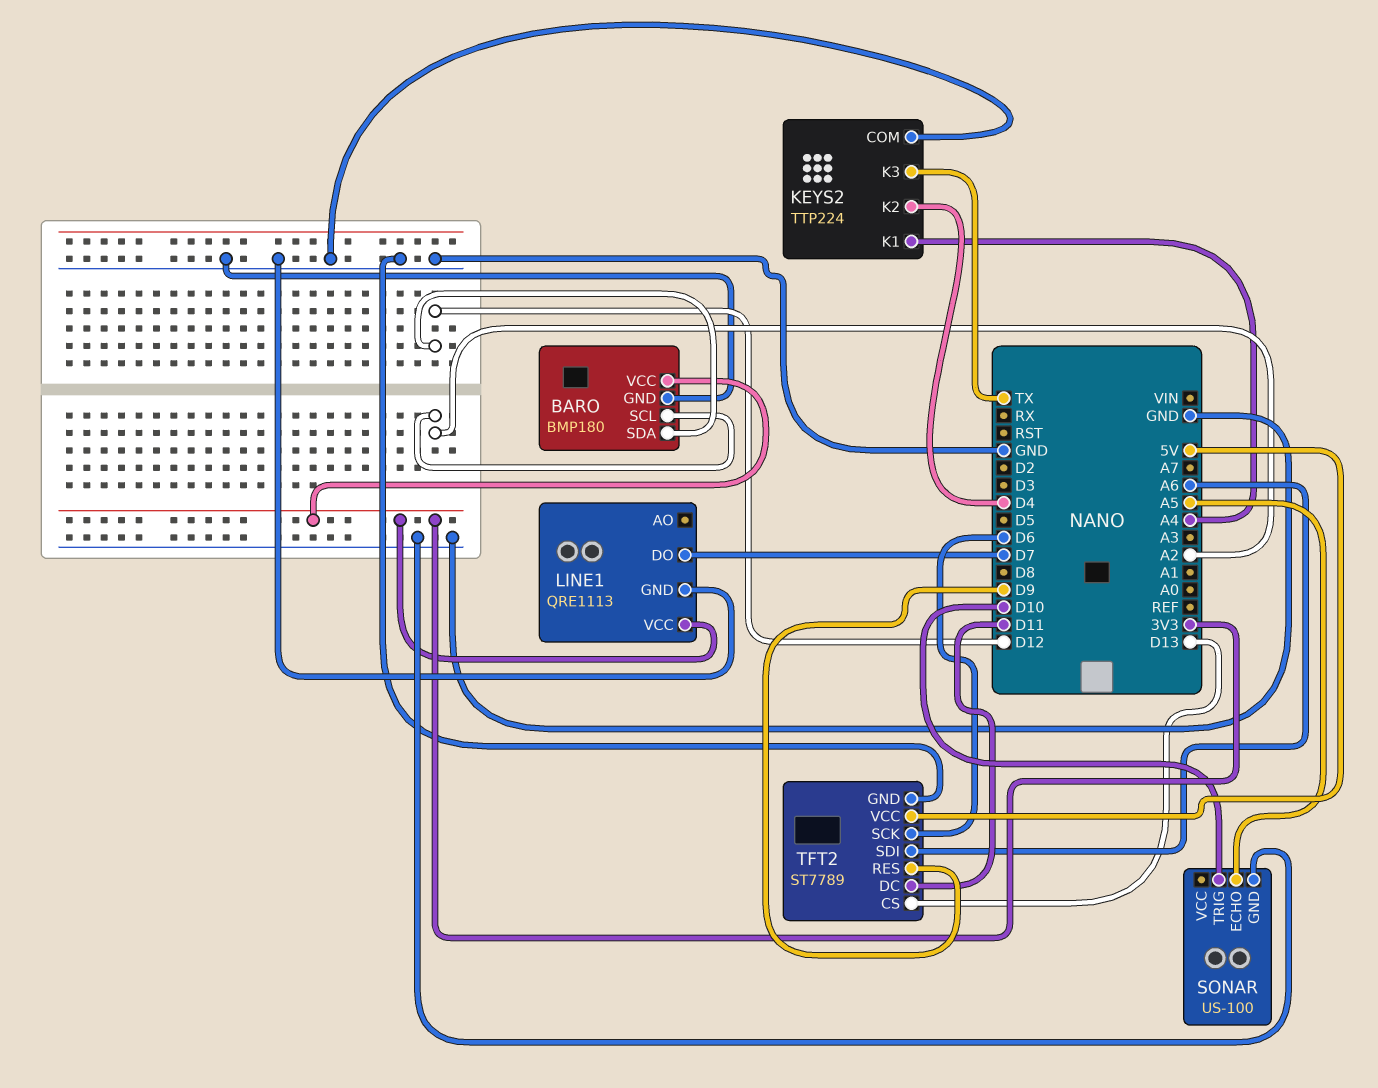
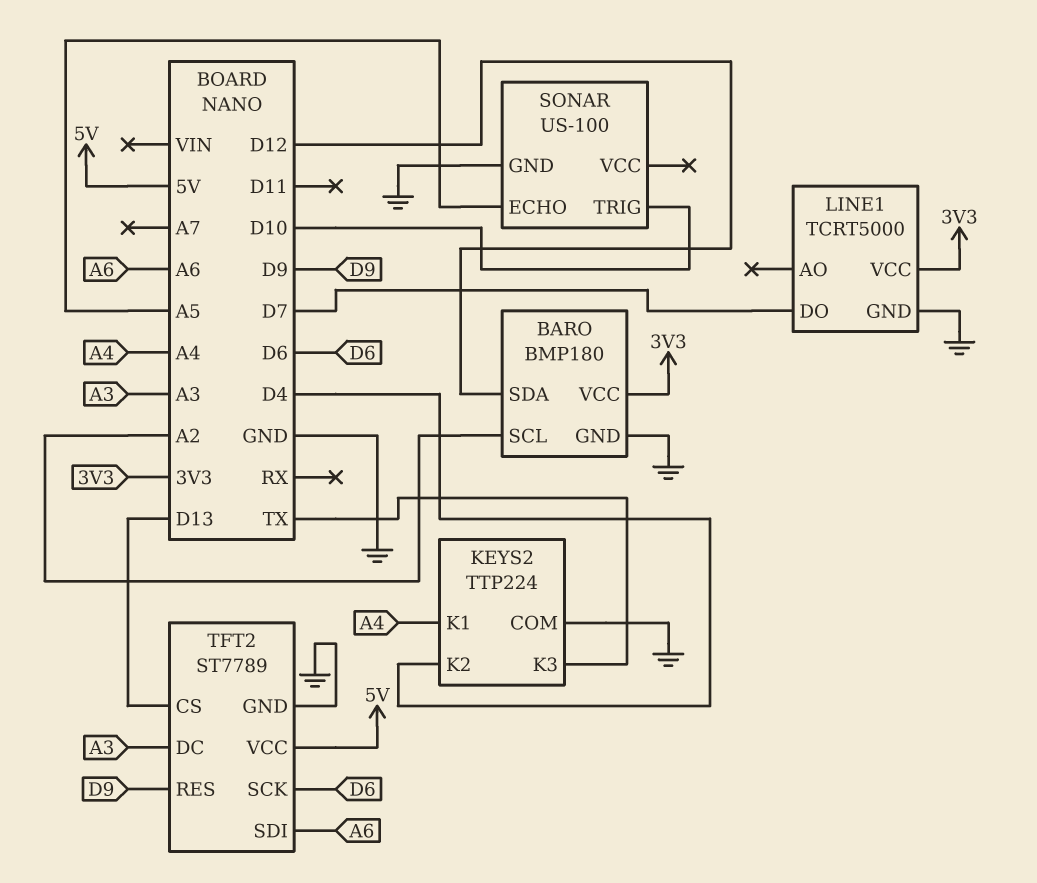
LINE1: QRE1113 -> TCRT5000
TFT2 pin DC: D11 -> A3

